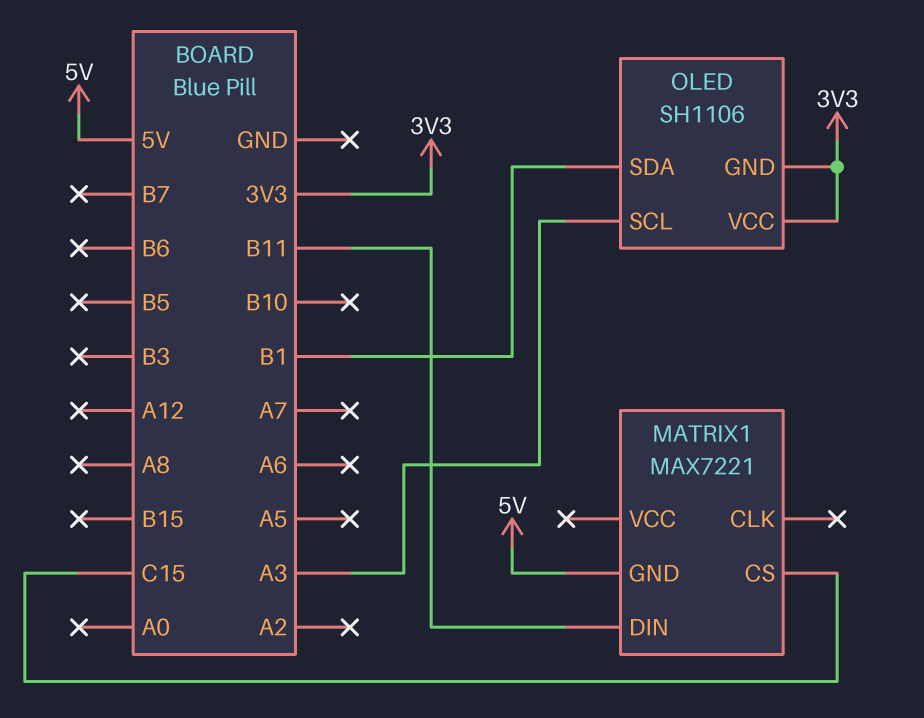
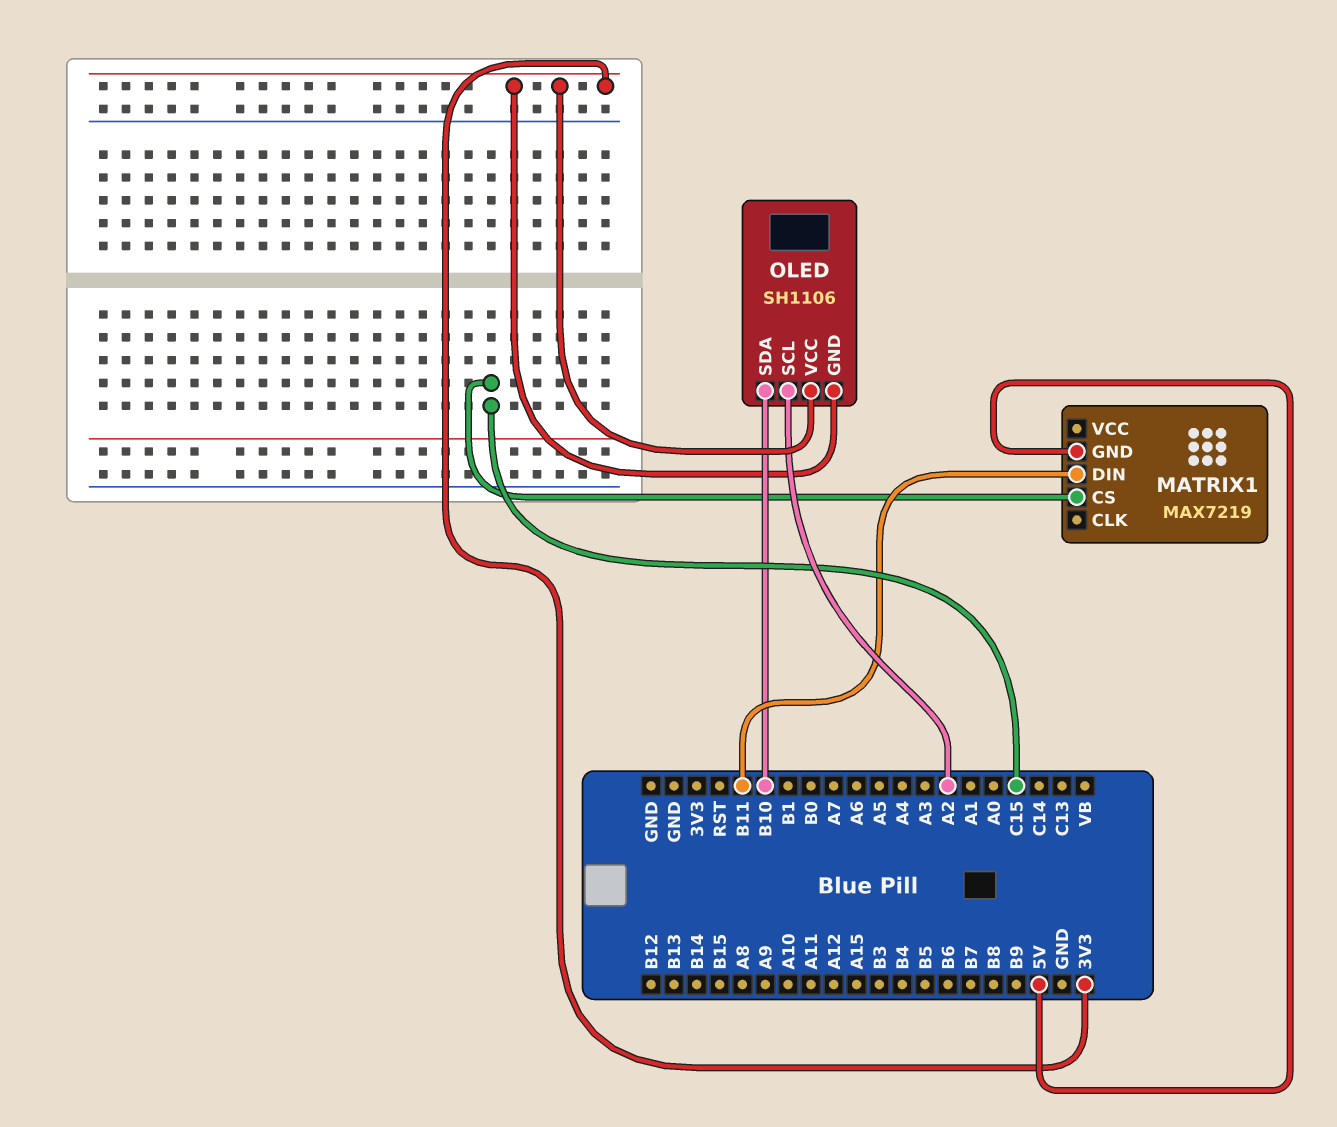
MATRIX1: MAX7221 -> MAX7219
OLED pin SCL: A3 -> A2
OLED pin SDA: B1 -> B10

